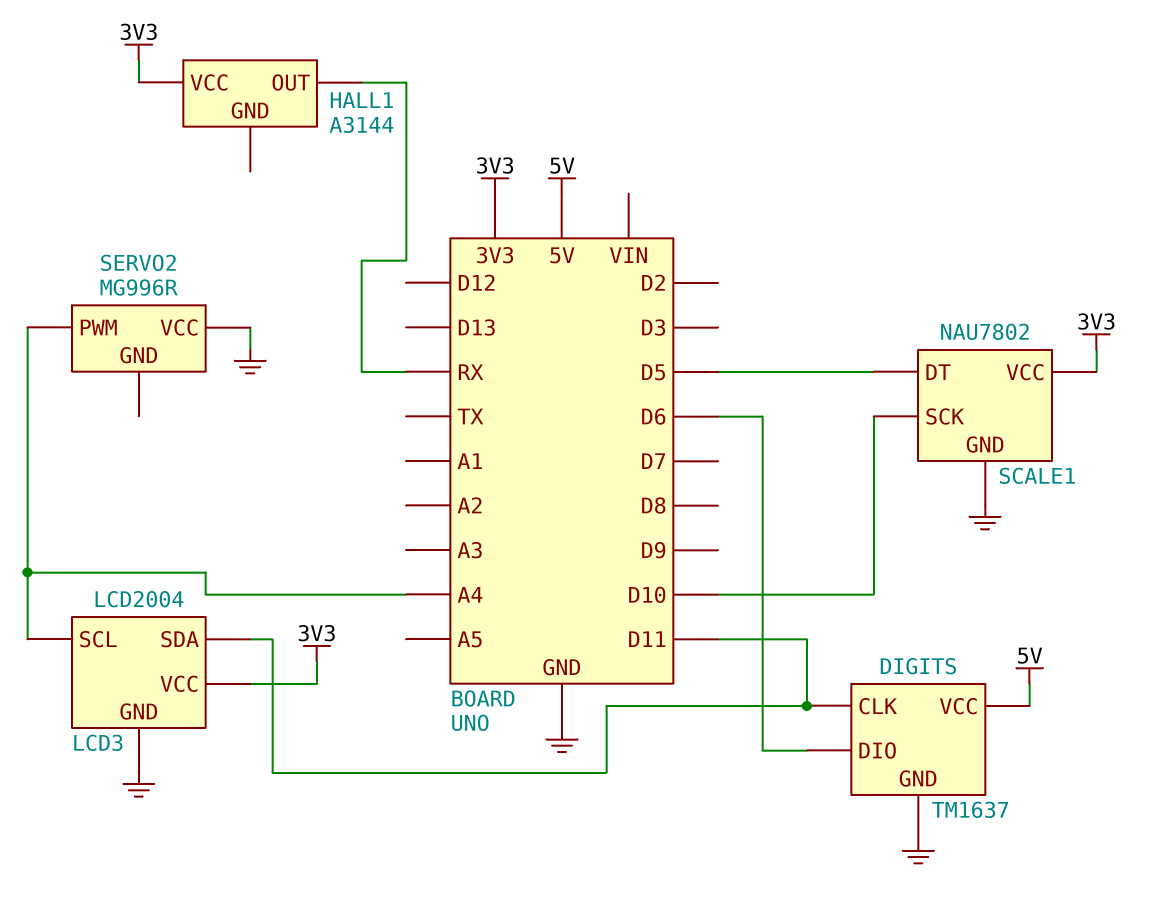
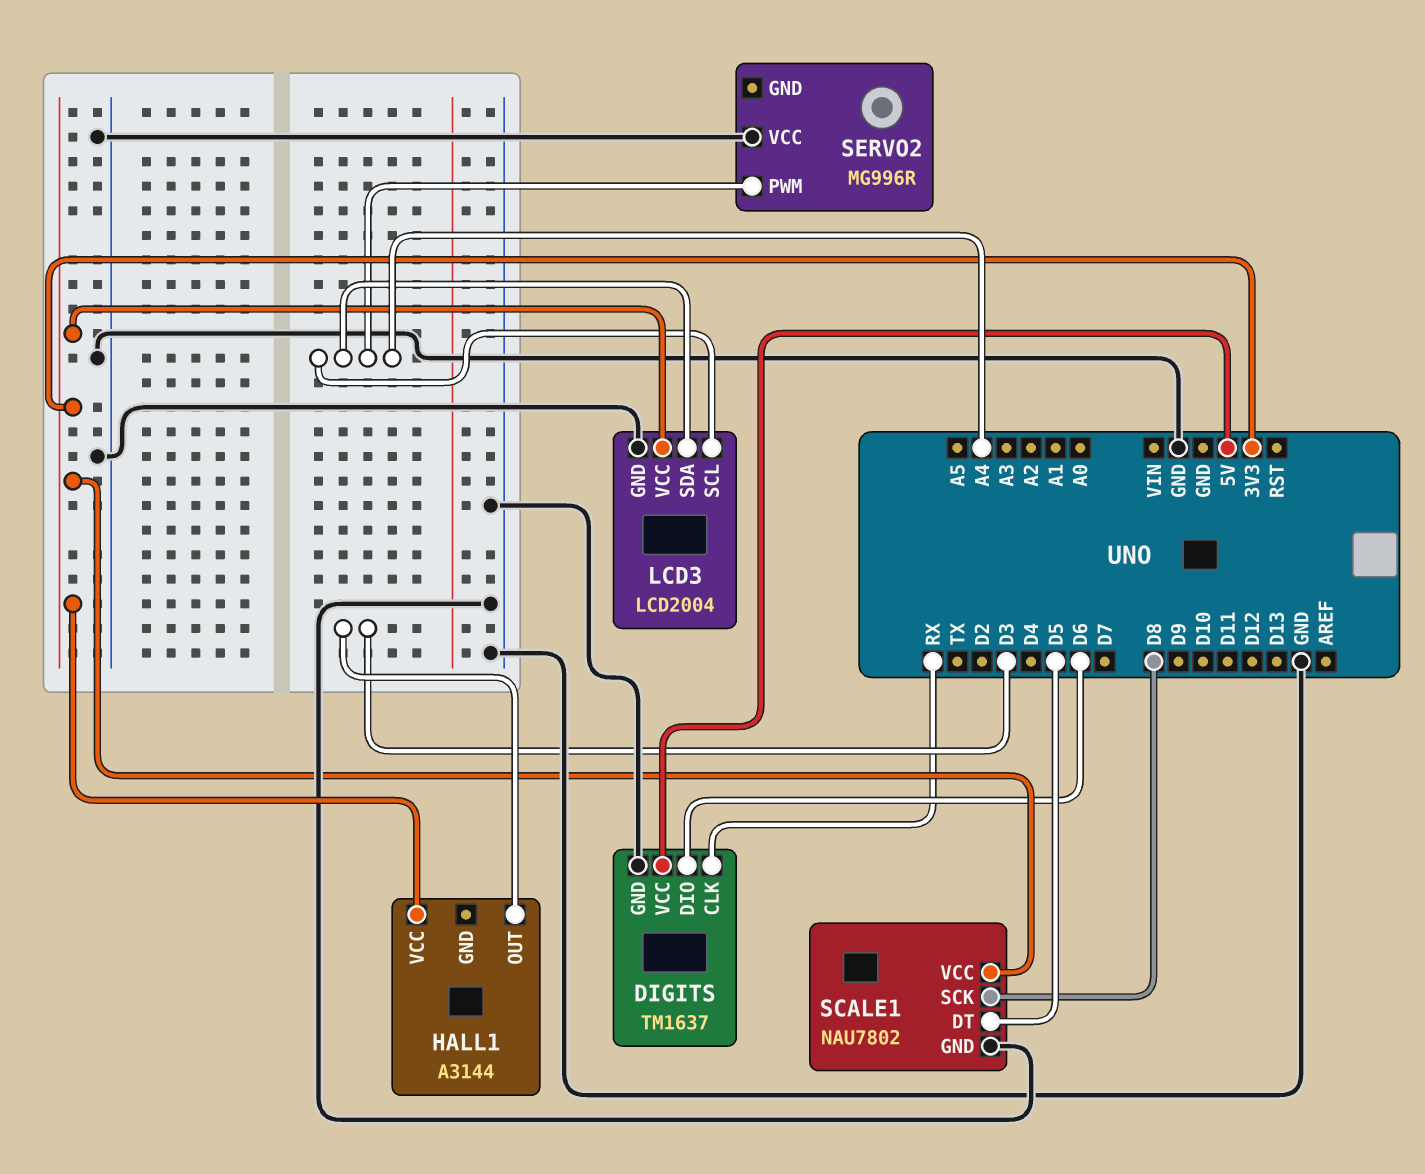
DIGITS pin CLK: D11 -> RX
HALL1 pin OUT: RX -> D3
LCD3 pin SDA: D11 -> A4
SCALE1 pin SCK: D10 -> D8

